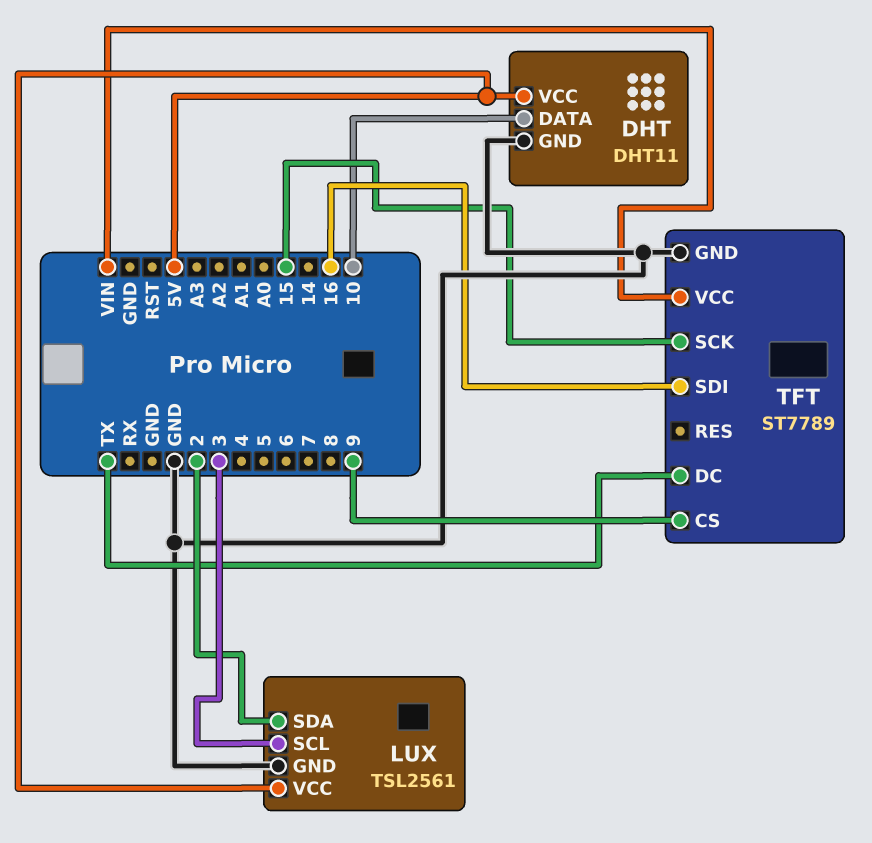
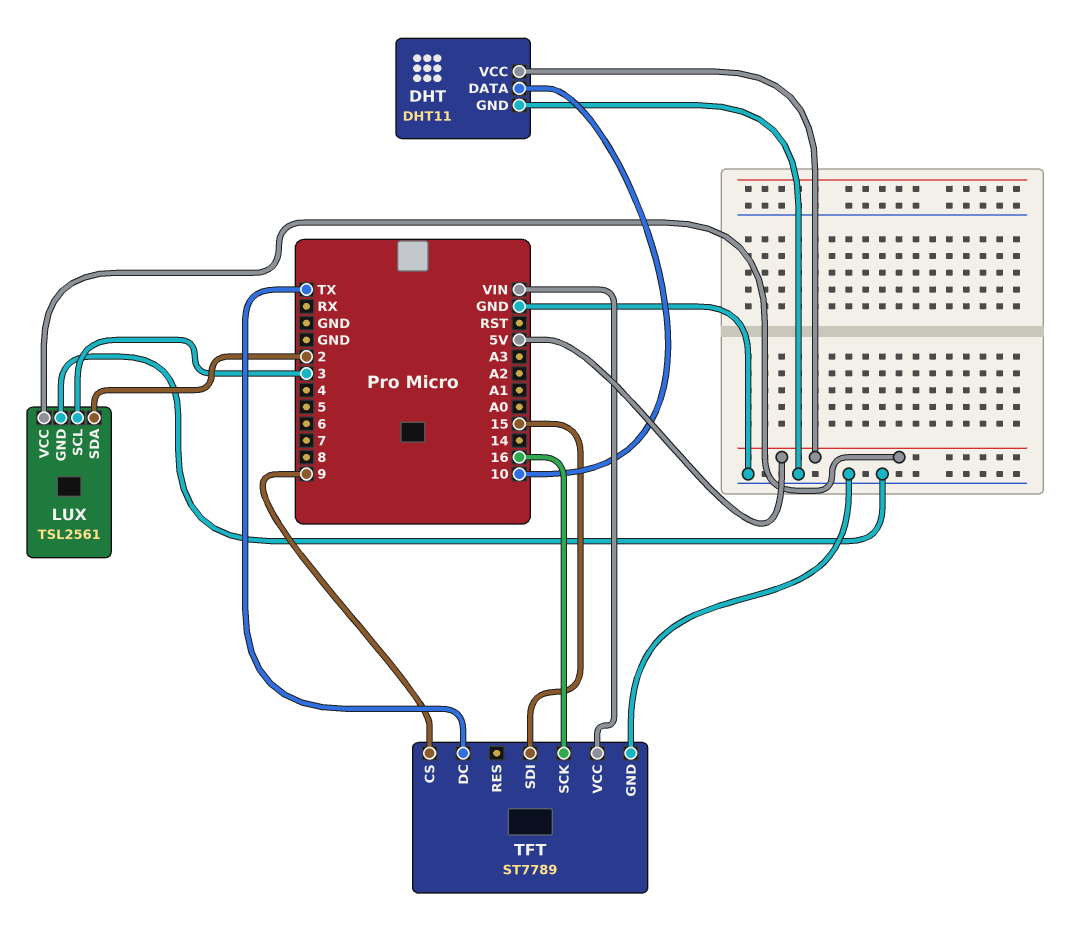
TFT pin SCK: 15 -> 16
TFT pin SDI: 16 -> 15

